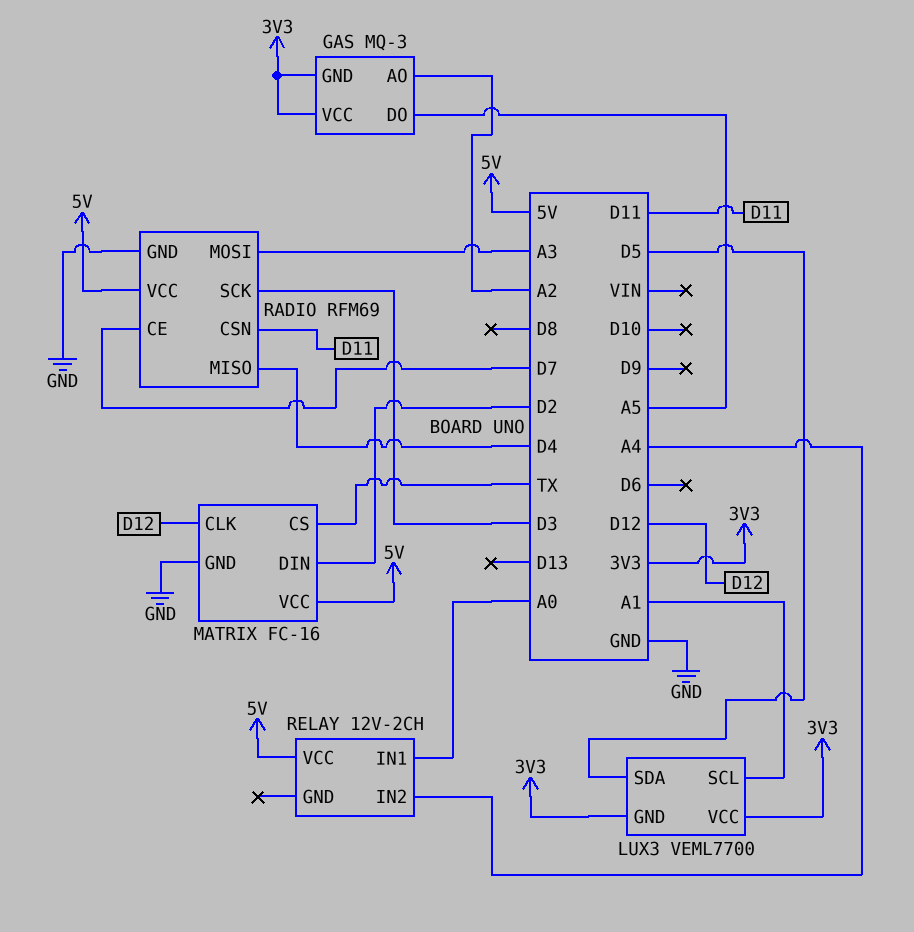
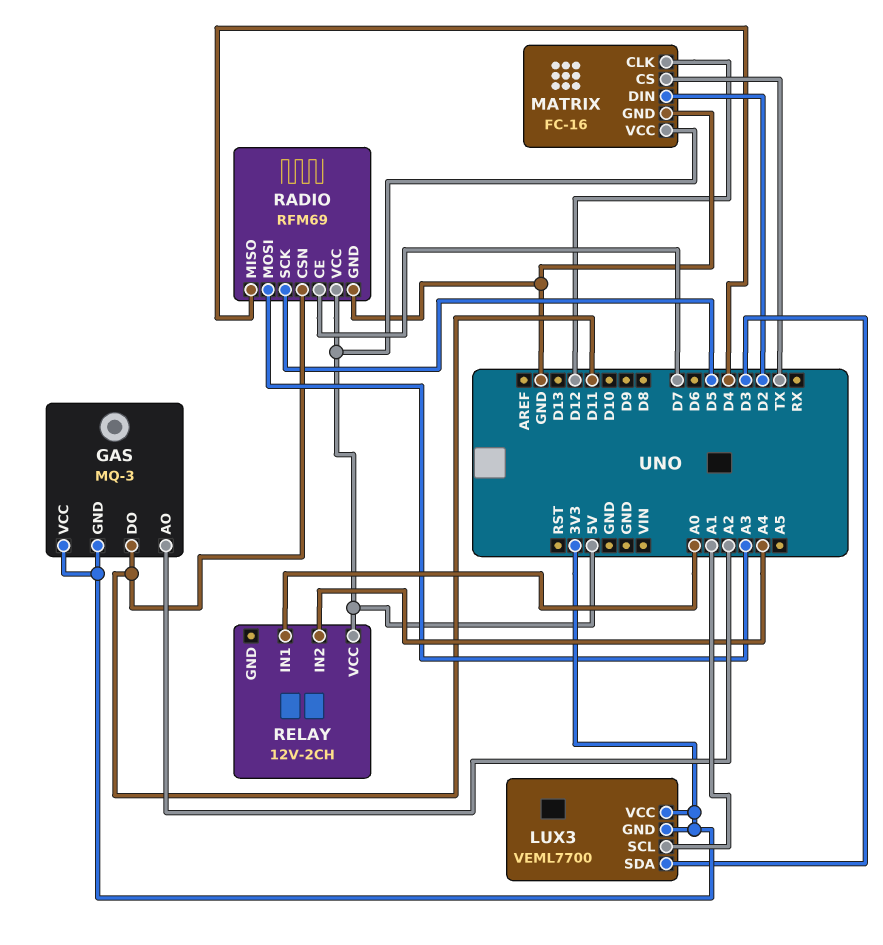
GAS pin DO: A5 -> D11
LUX3 pin SDA: D5 -> D3
RADIO pin SCK: D3 -> D5

